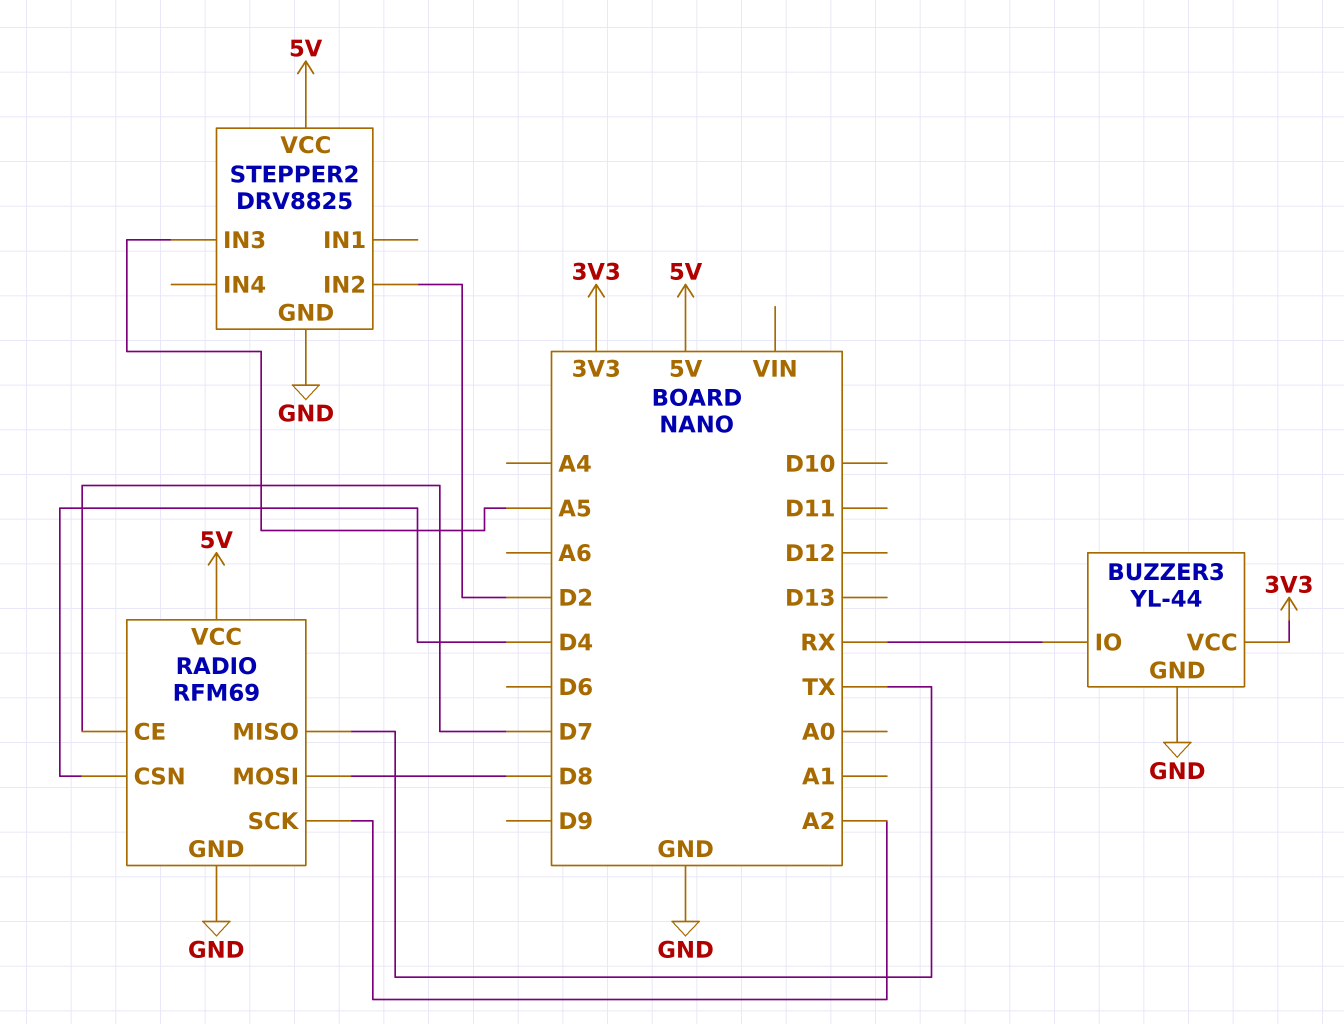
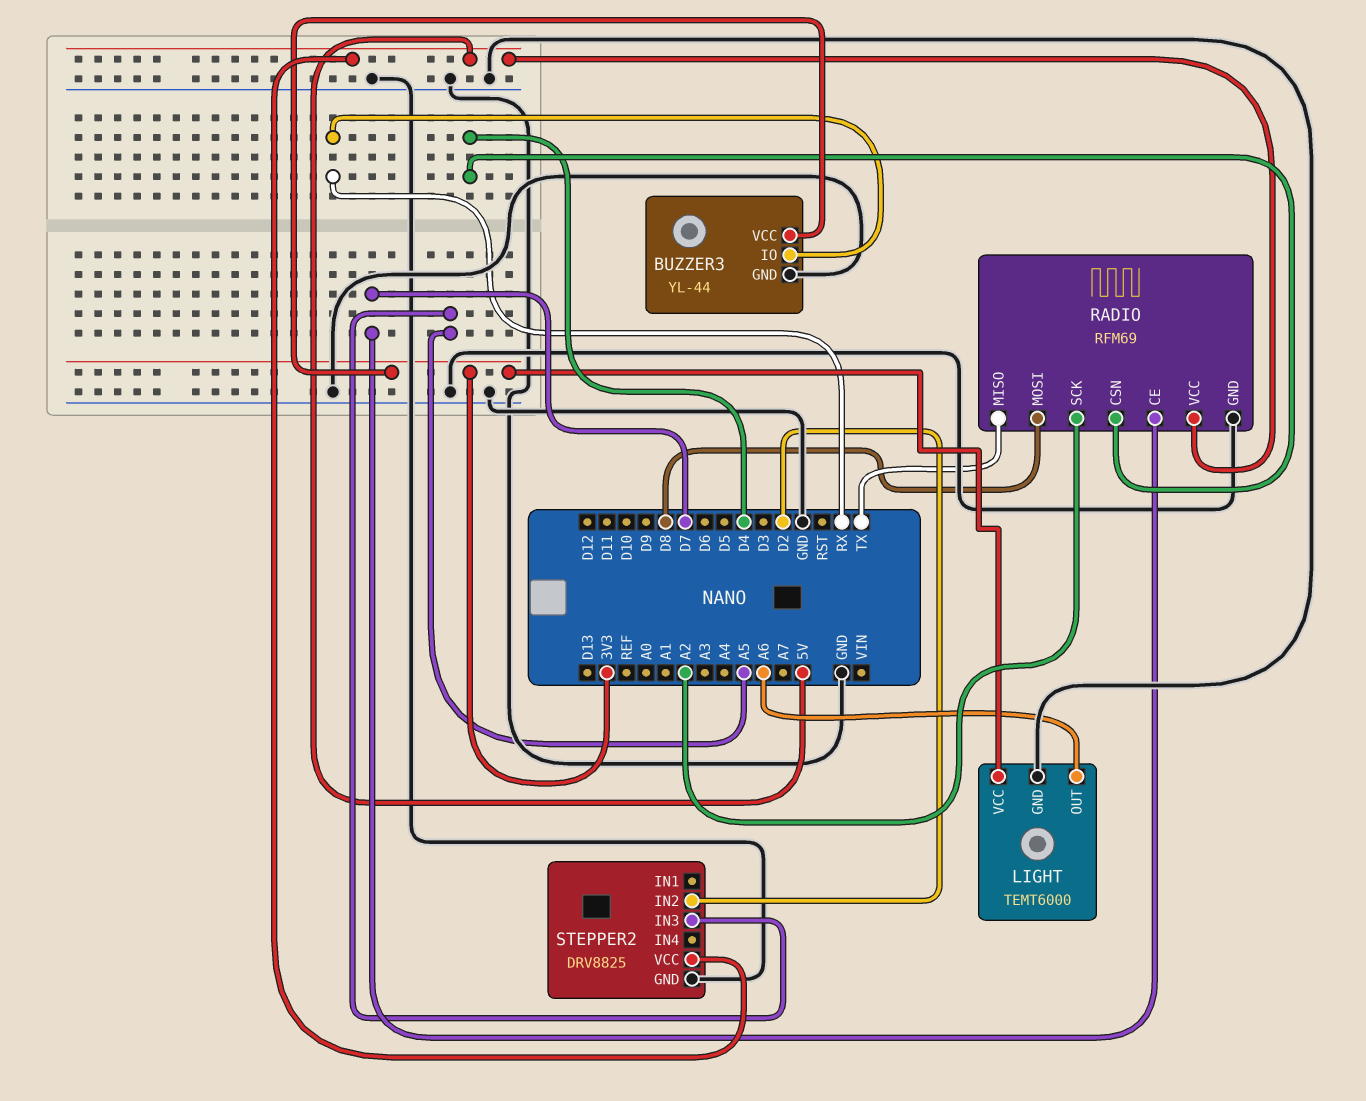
LIGHT: none -> TEMT6000
LIGHT pin GND: none -> GND
LIGHT pin OUT: none -> A6
LIGHT pin VCC: none -> 3V3

